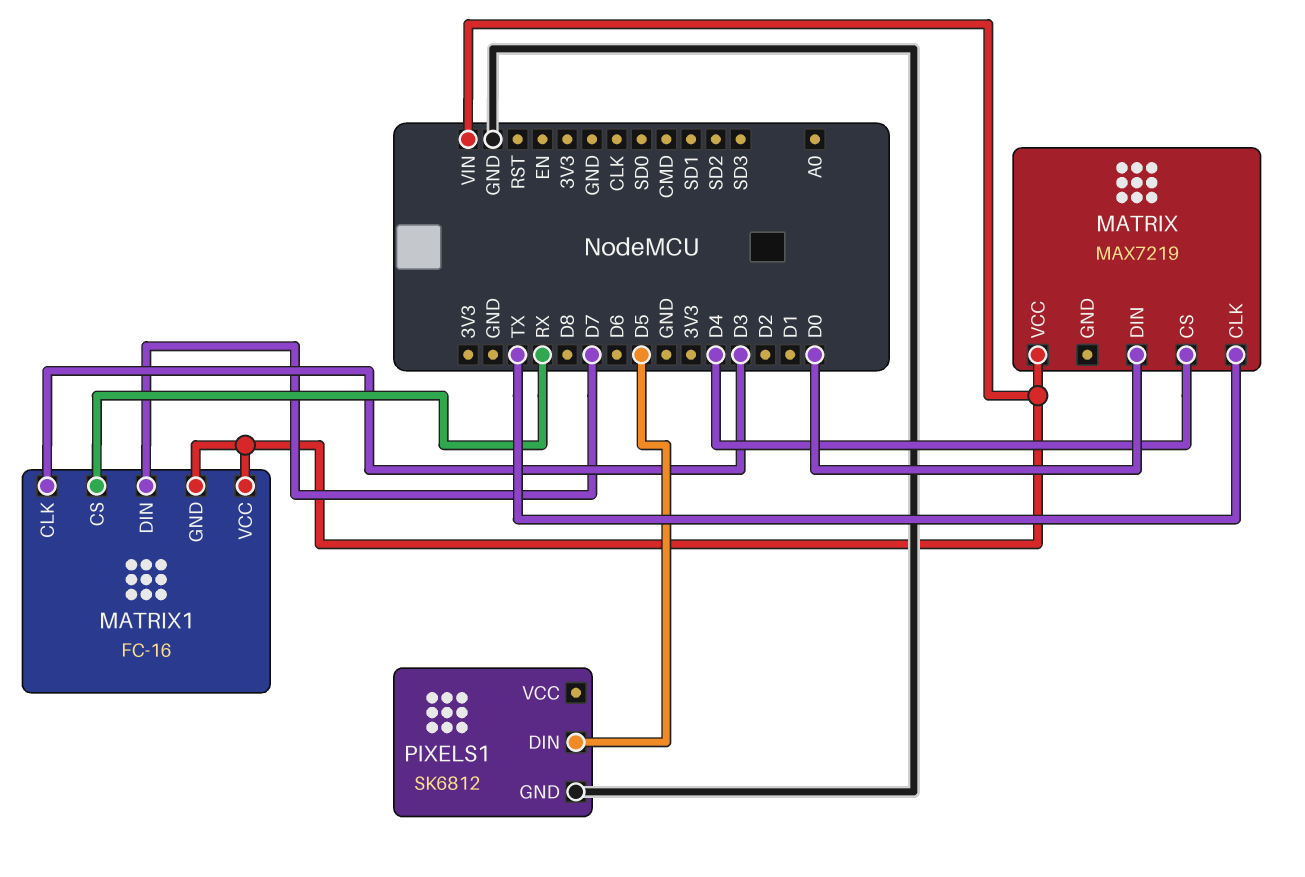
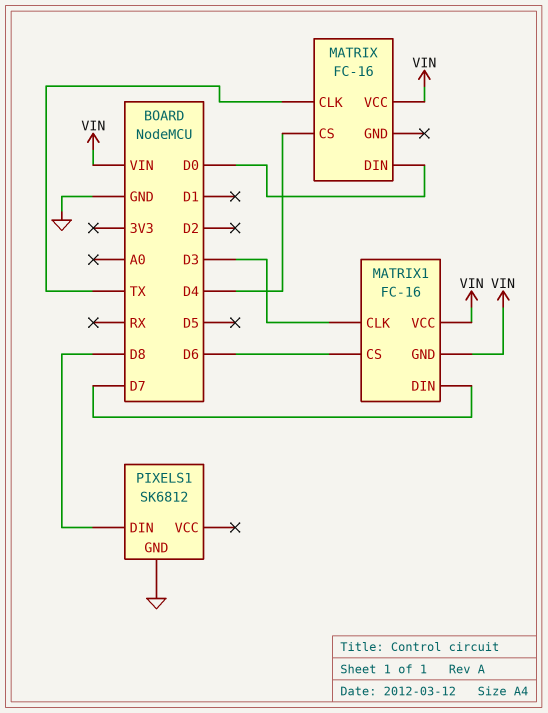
MATRIX: MAX7219 -> FC-16
MATRIX1 pin CS: RX -> D6
PIXELS1 pin DIN: D5 -> D8

